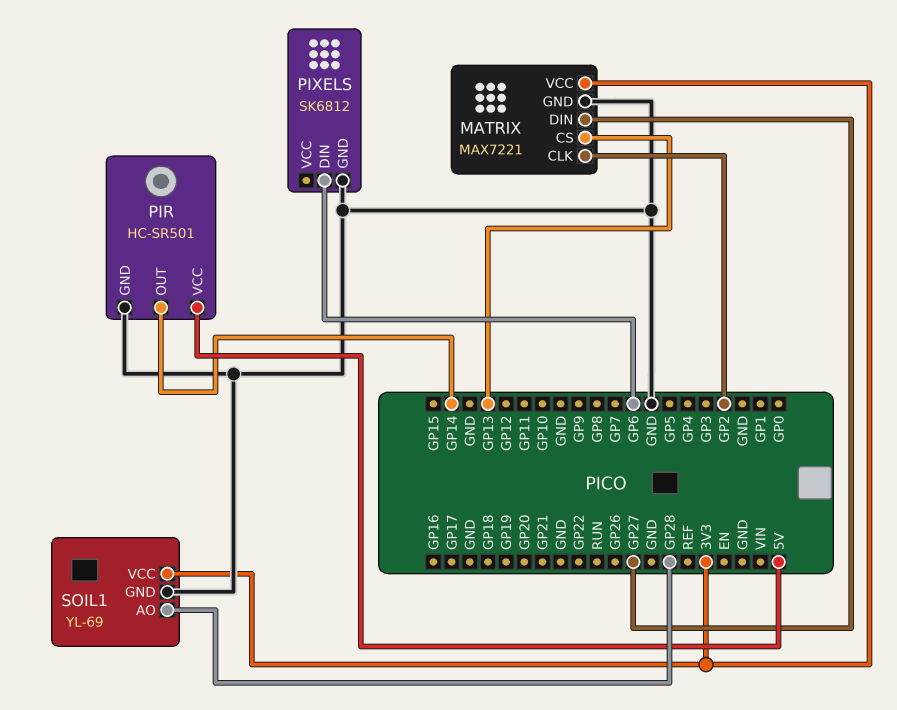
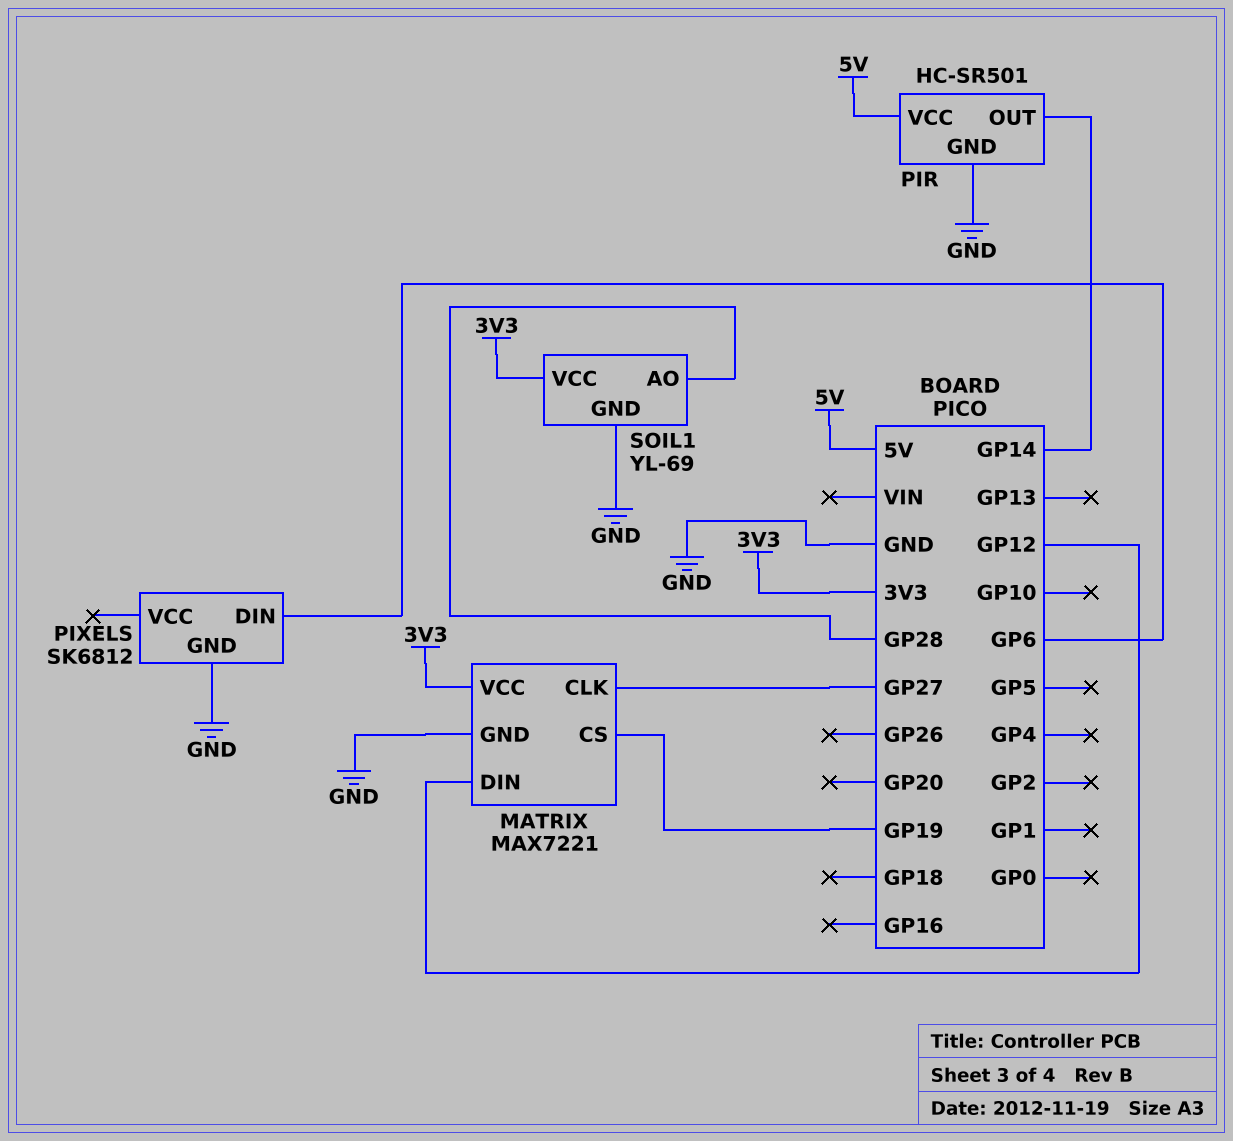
MATRIX pin CLK: GP2 -> GP27
MATRIX pin CS: GP13 -> GP19
MATRIX pin DIN: GP27 -> GP12

